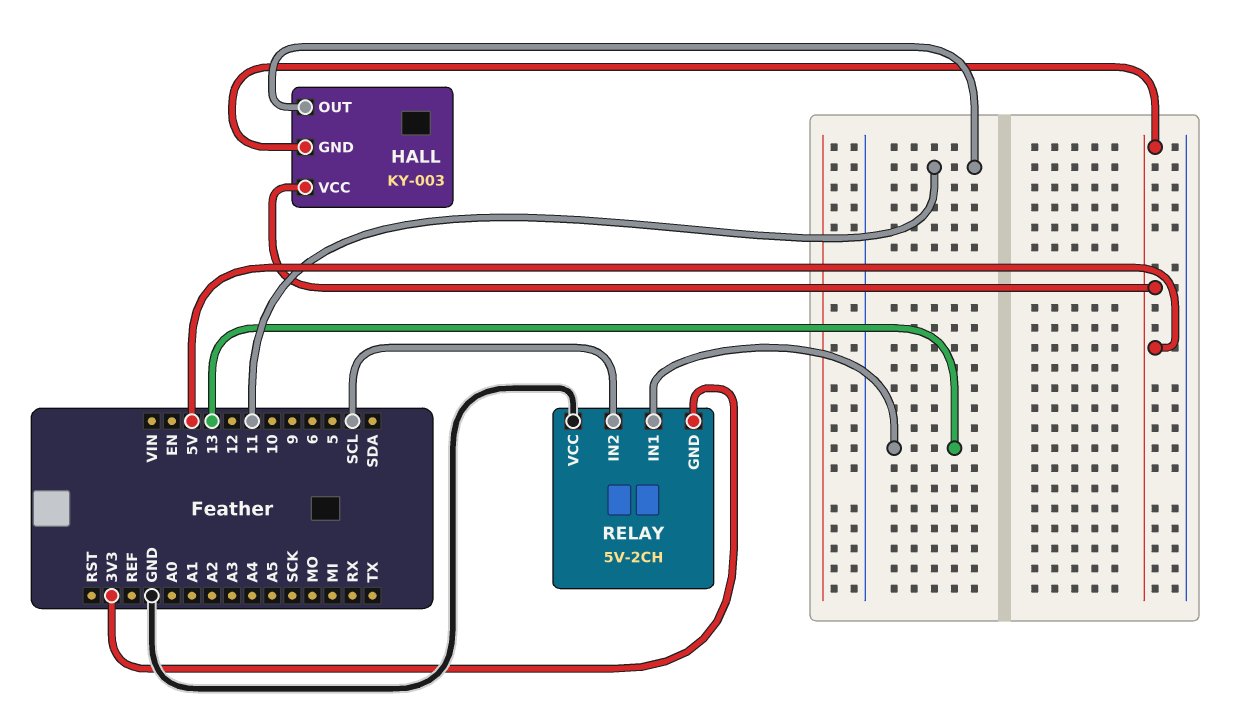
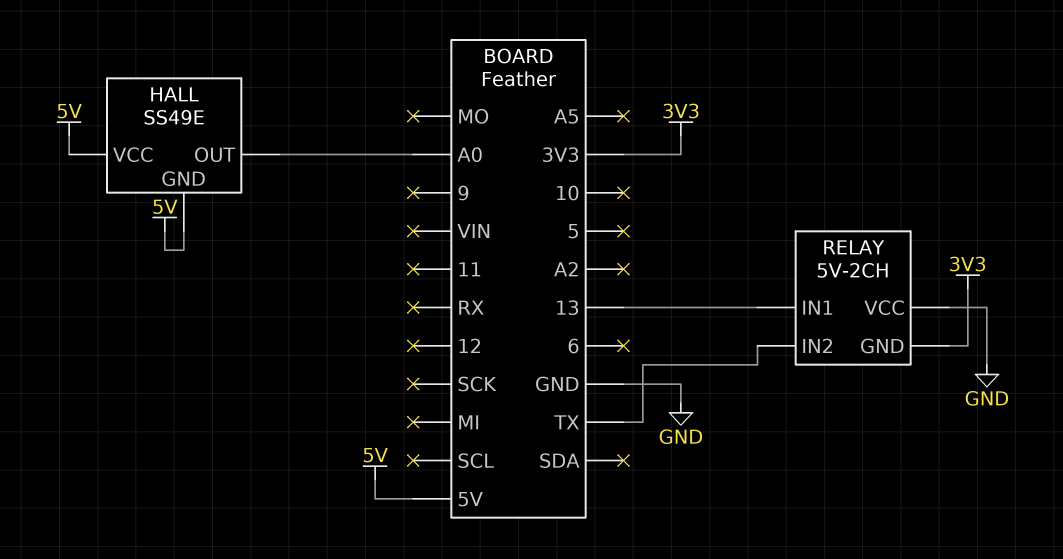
HALL: KY-003 -> SS49E
HALL pin OUT: 11 -> A0
RELAY pin IN2: SCL -> TX

